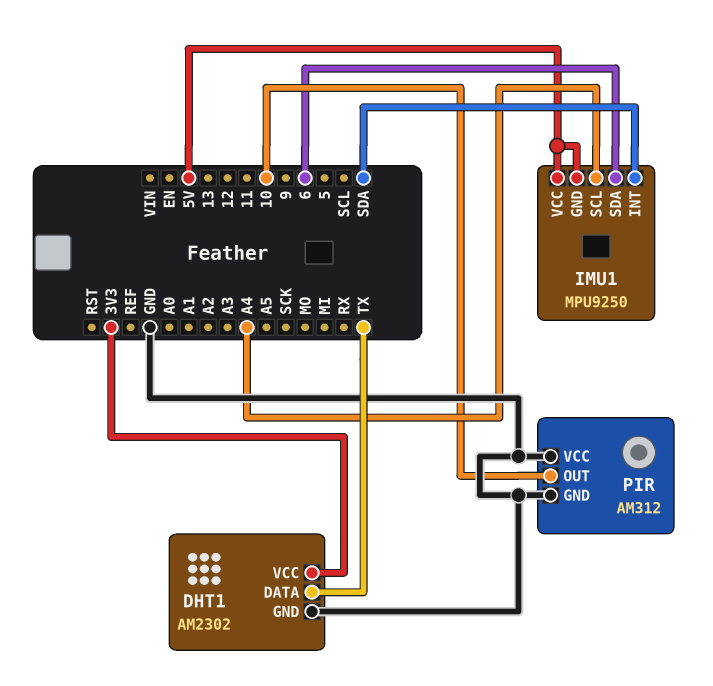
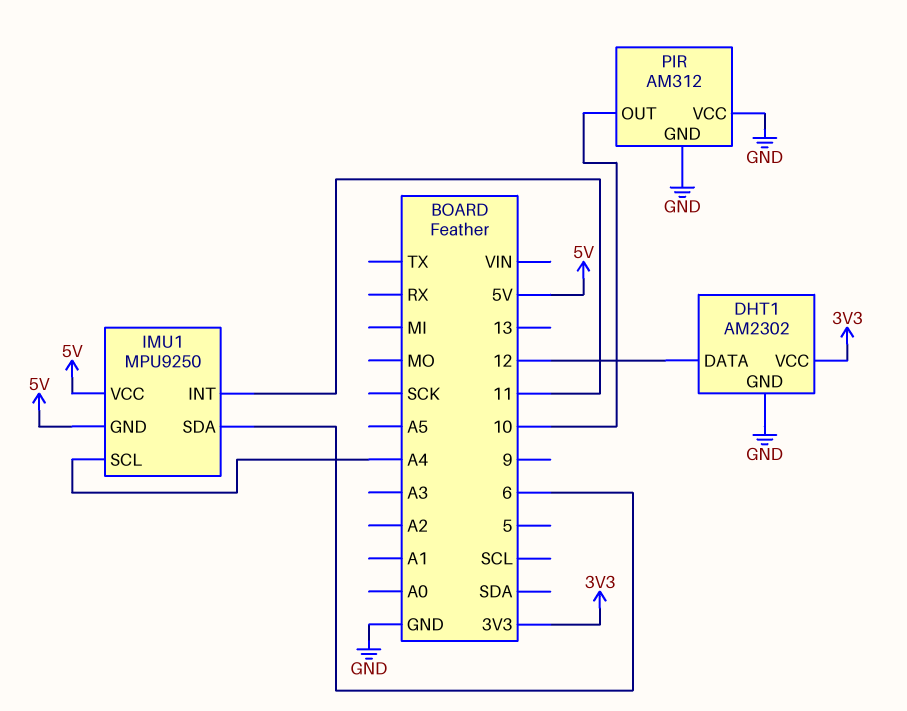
DHT1 pin DATA: TX -> 12
IMU1 pin INT: SDA -> 11

